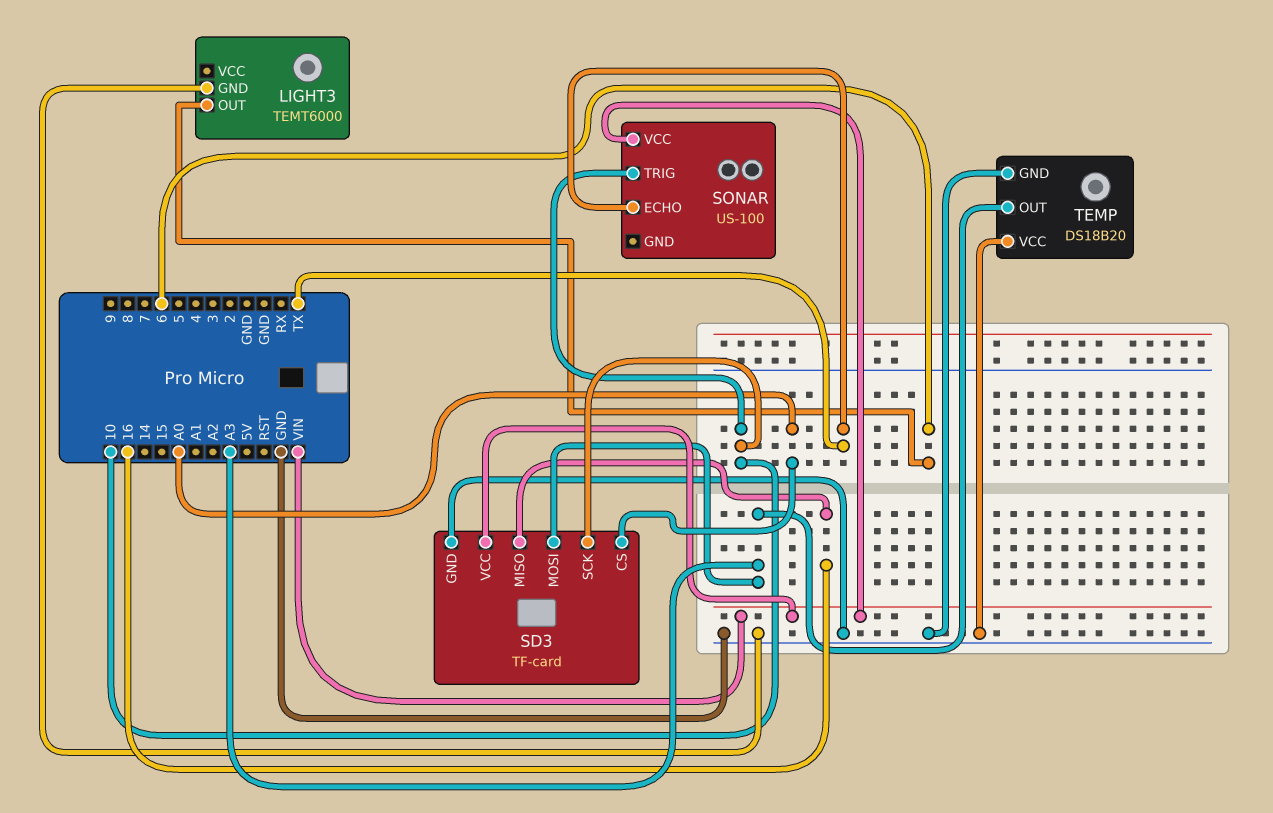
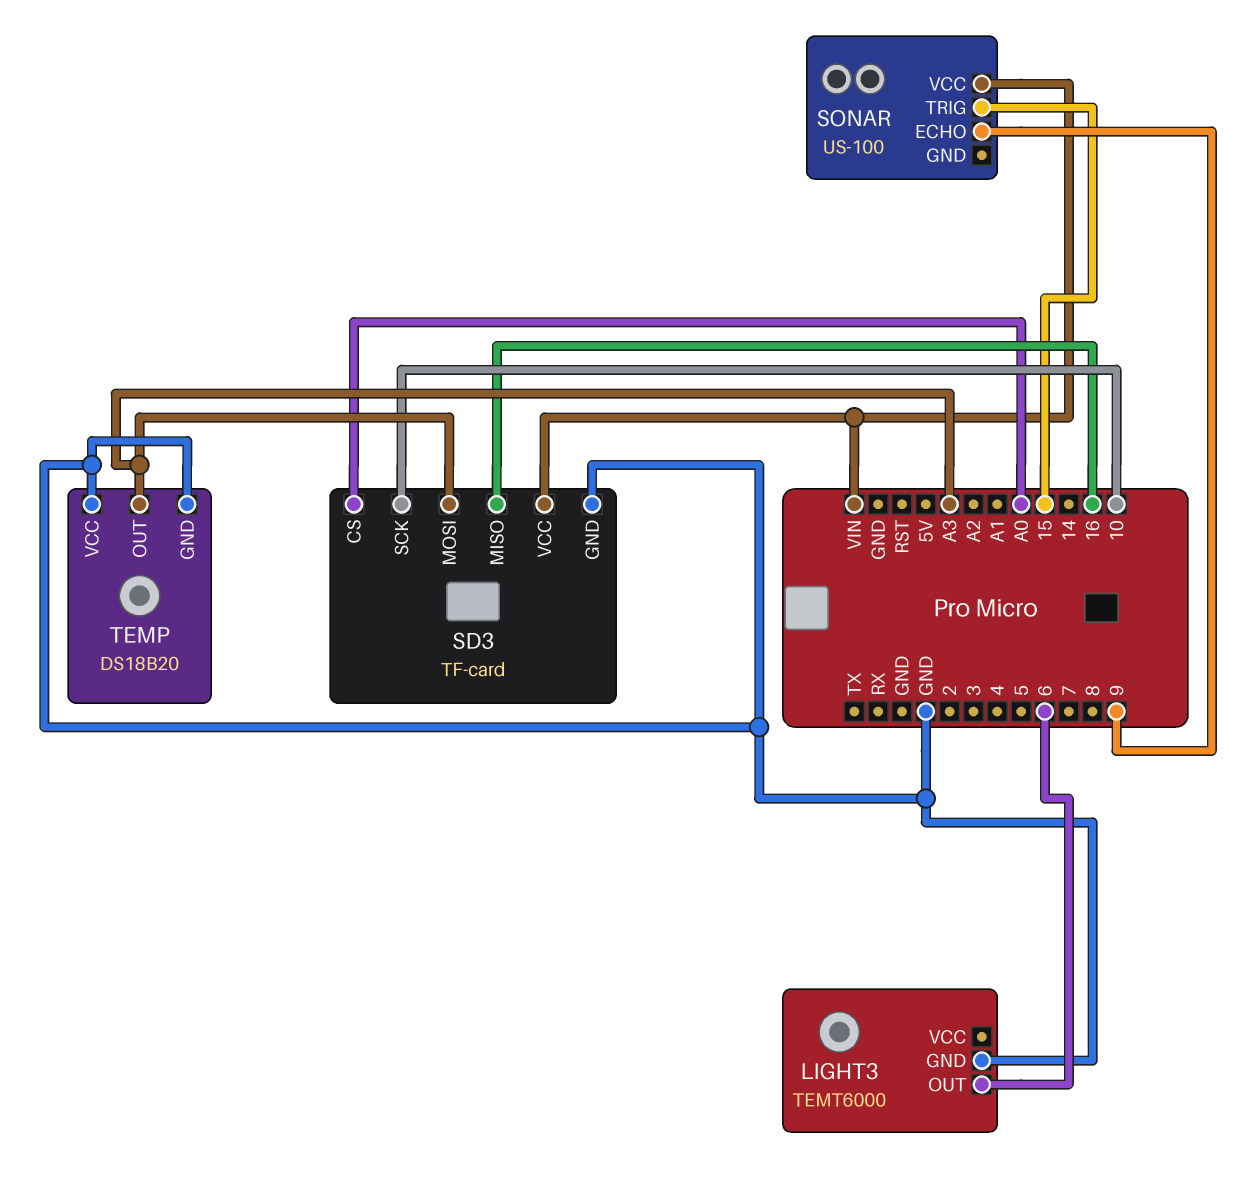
SONAR pin ECHO: TX -> 9
SONAR pin TRIG: 10 -> 15

